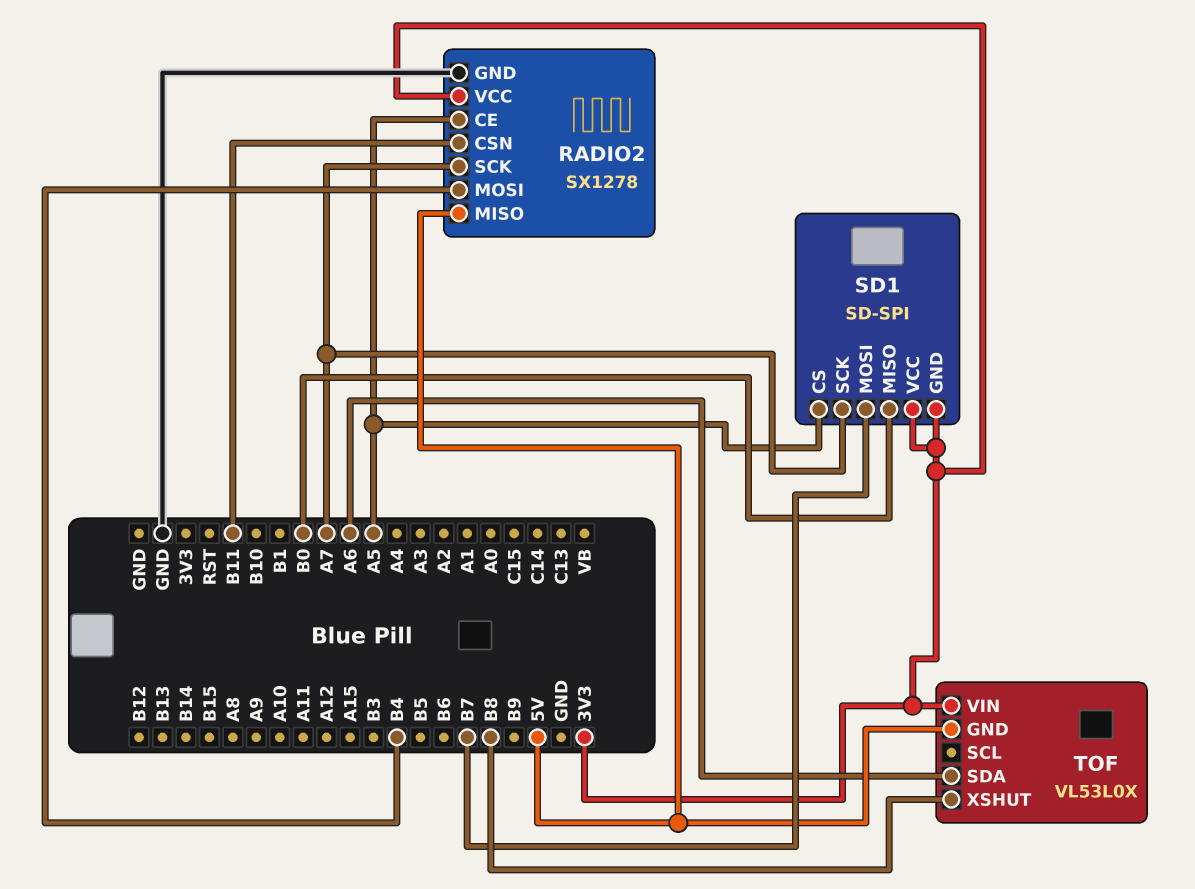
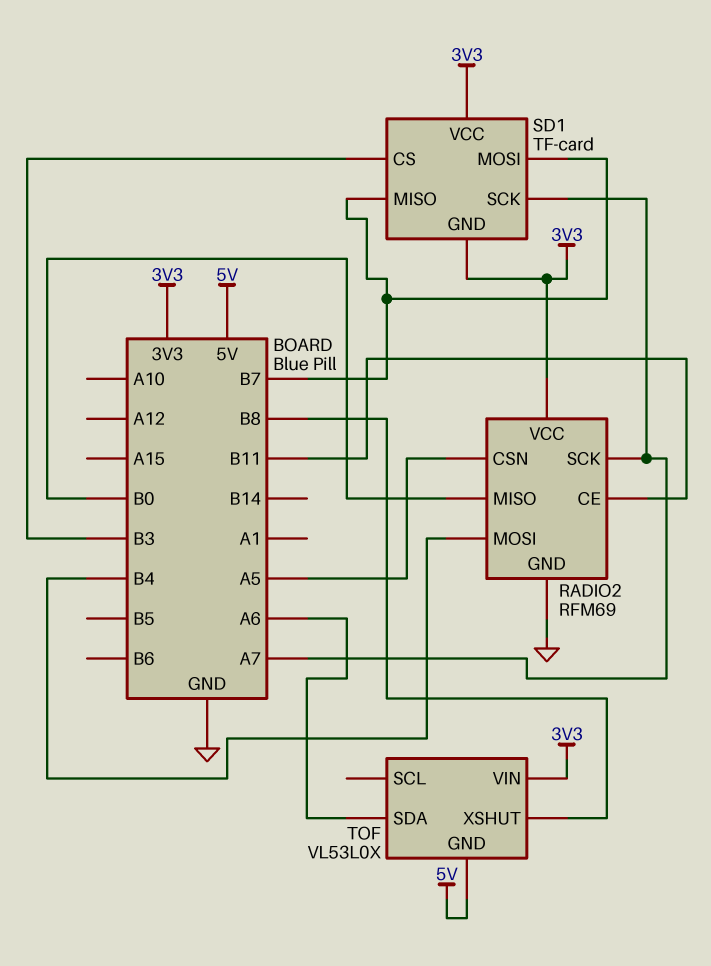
RADIO2: SX1278 -> RFM69
RADIO2 pin CE: A5 -> B11
RADIO2 pin CSN: B11 -> A5
RADIO2 pin MISO: 5V -> B0
SD1: SD-SPI -> TF-card
SD1 pin CS: A5 -> B3
SD1 pin MISO: B0 -> B7

